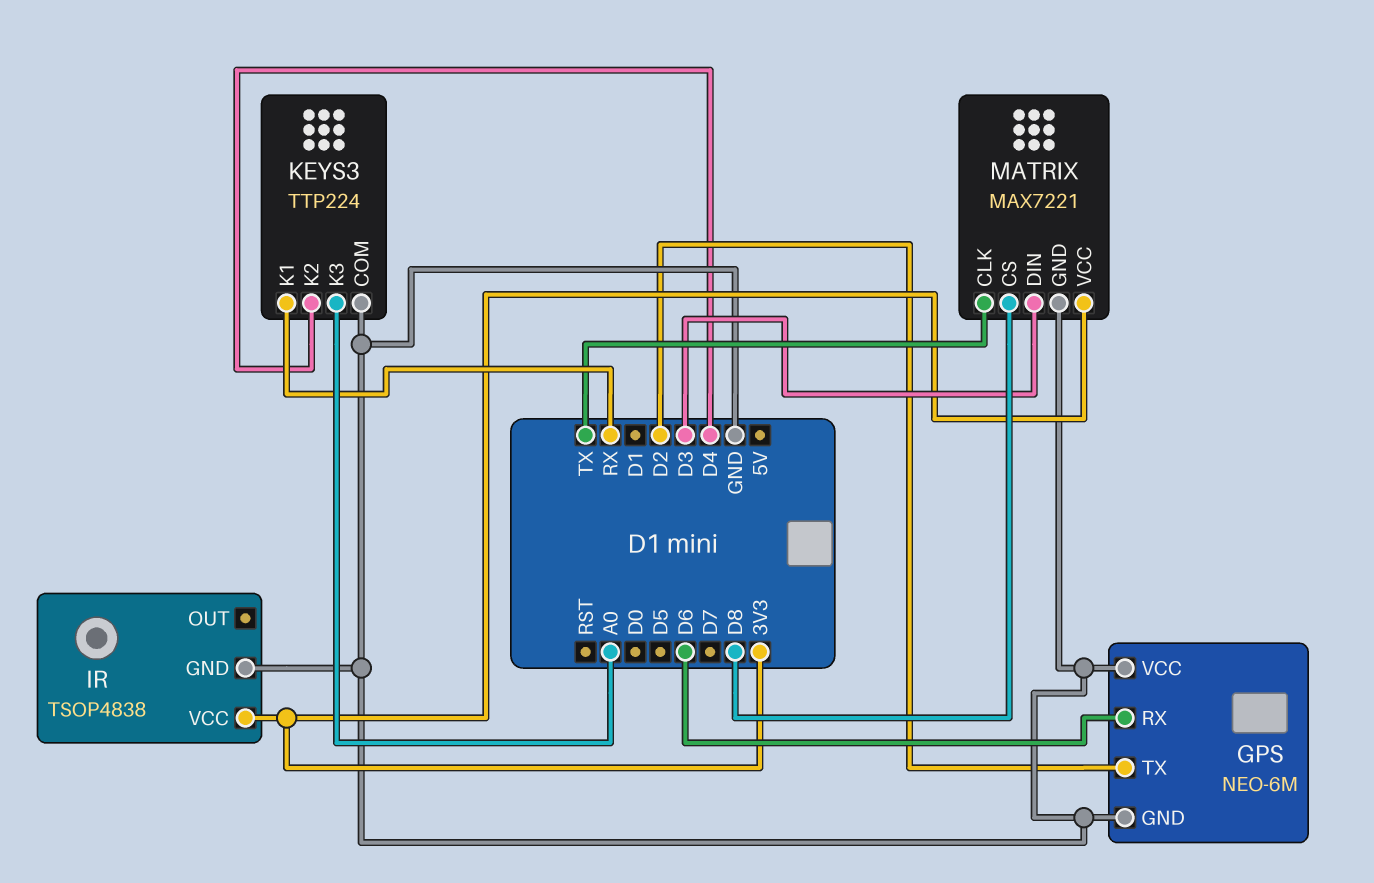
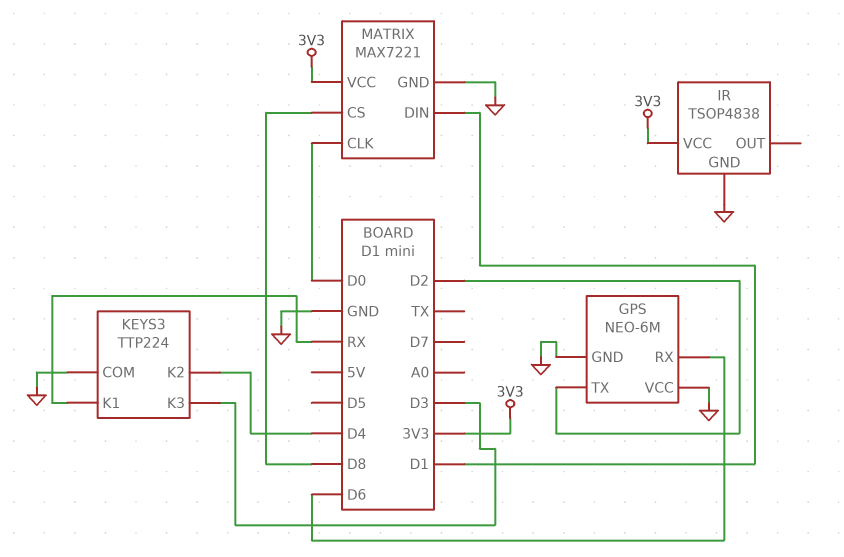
KEYS3 pin K3: A0 -> D3
MATRIX pin CLK: TX -> D0
MATRIX pin DIN: D3 -> D1

